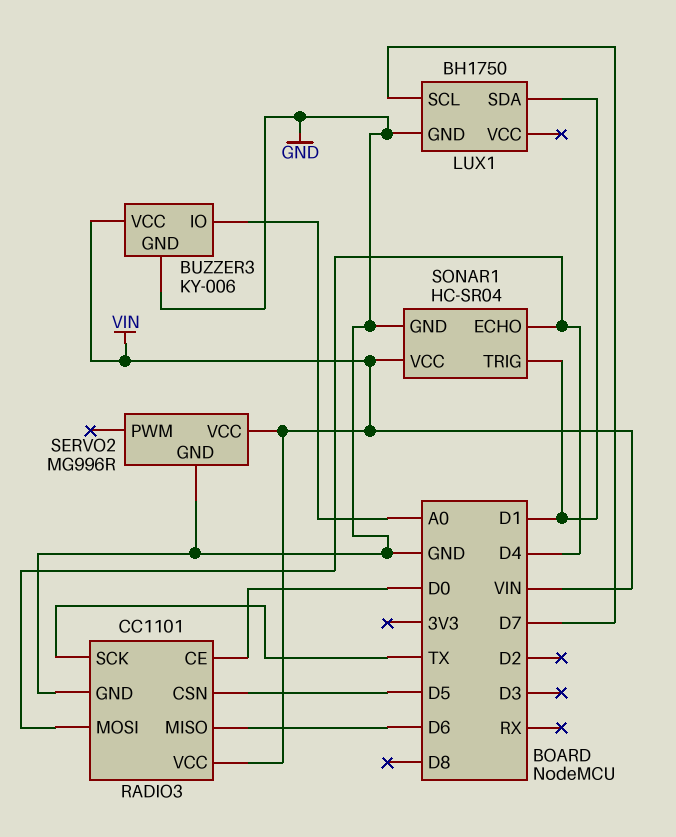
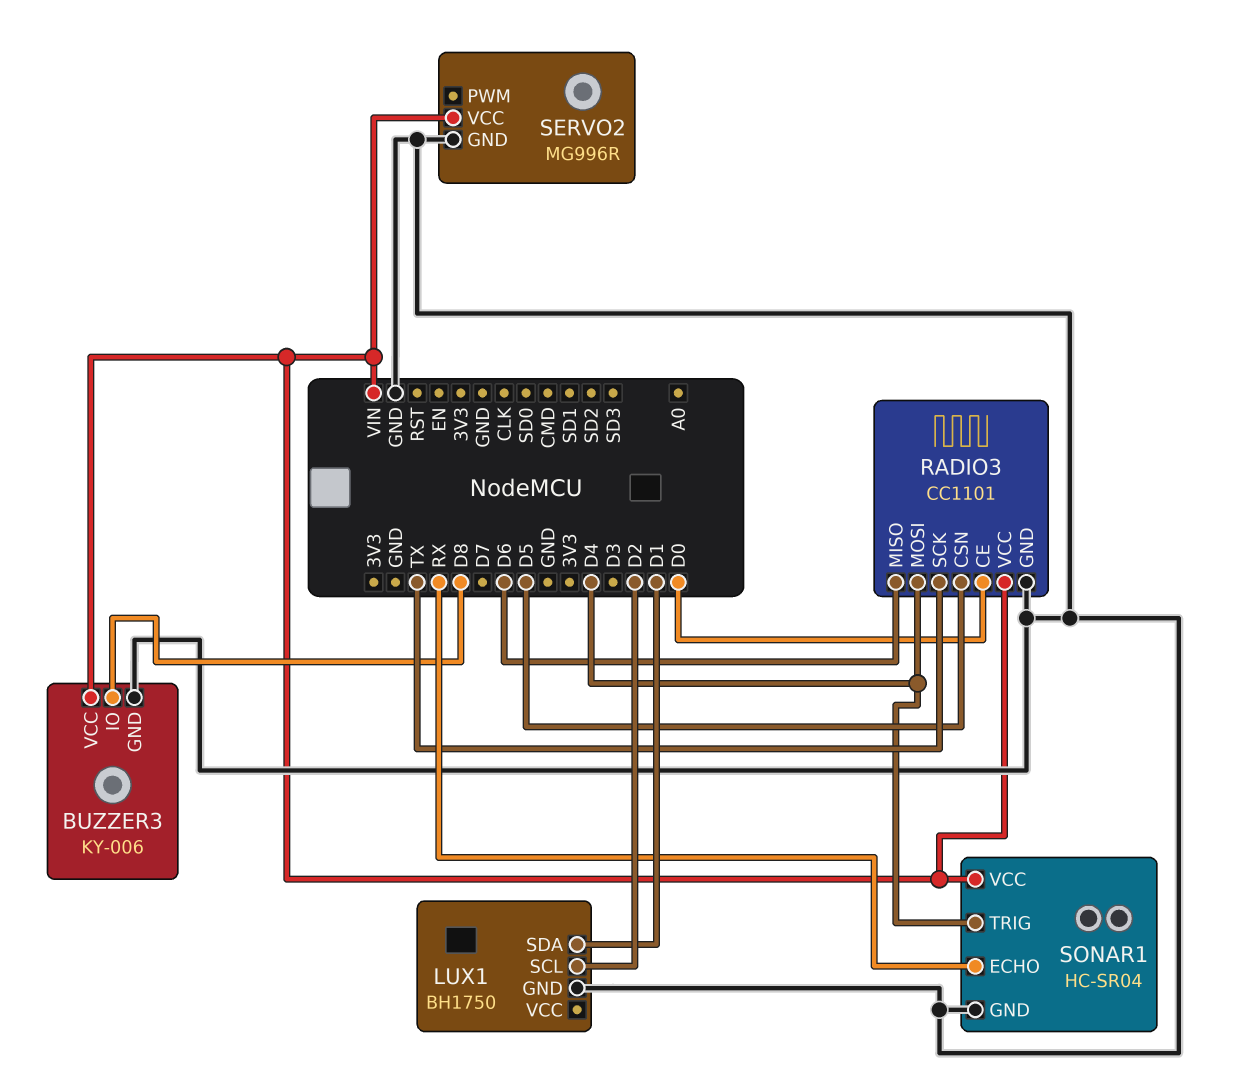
BUZZER3 pin IO: A0 -> D8
LUX1 pin SCL: D7 -> D2
SONAR1 pin ECHO: D4 -> RX
SONAR1 pin TRIG: D1 -> D4

